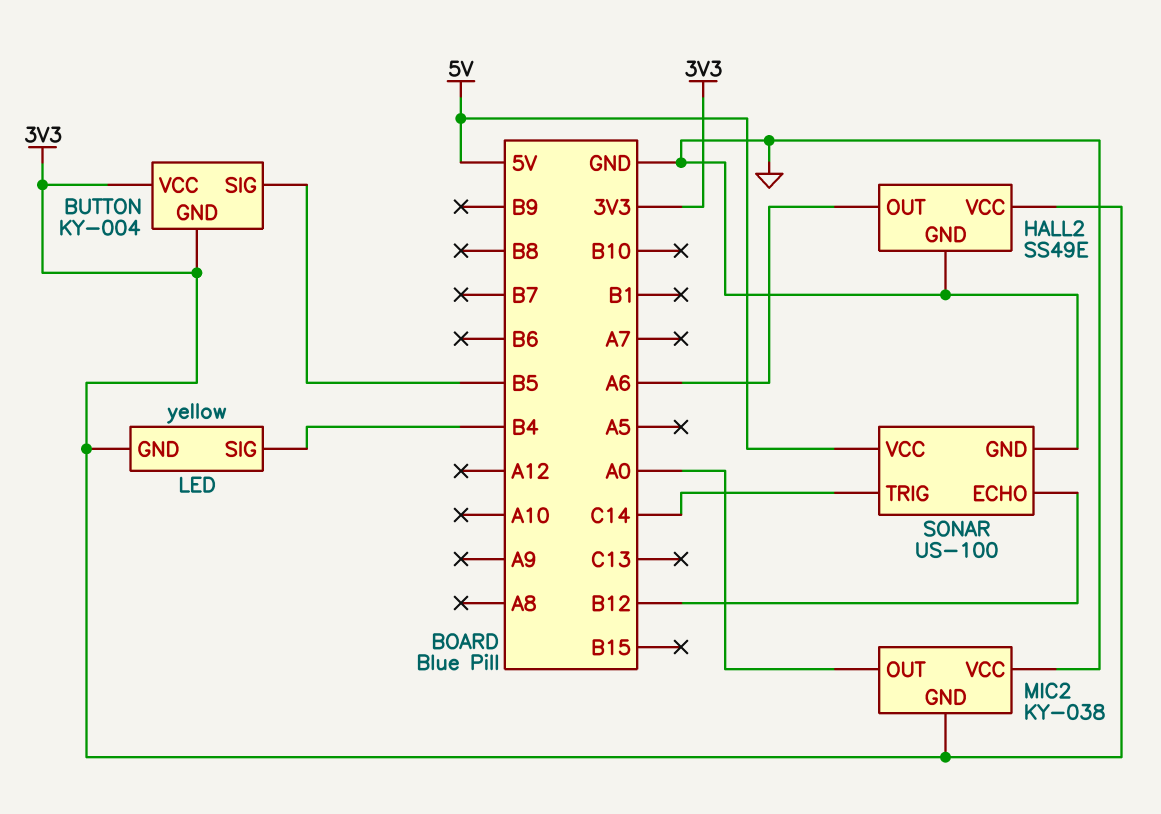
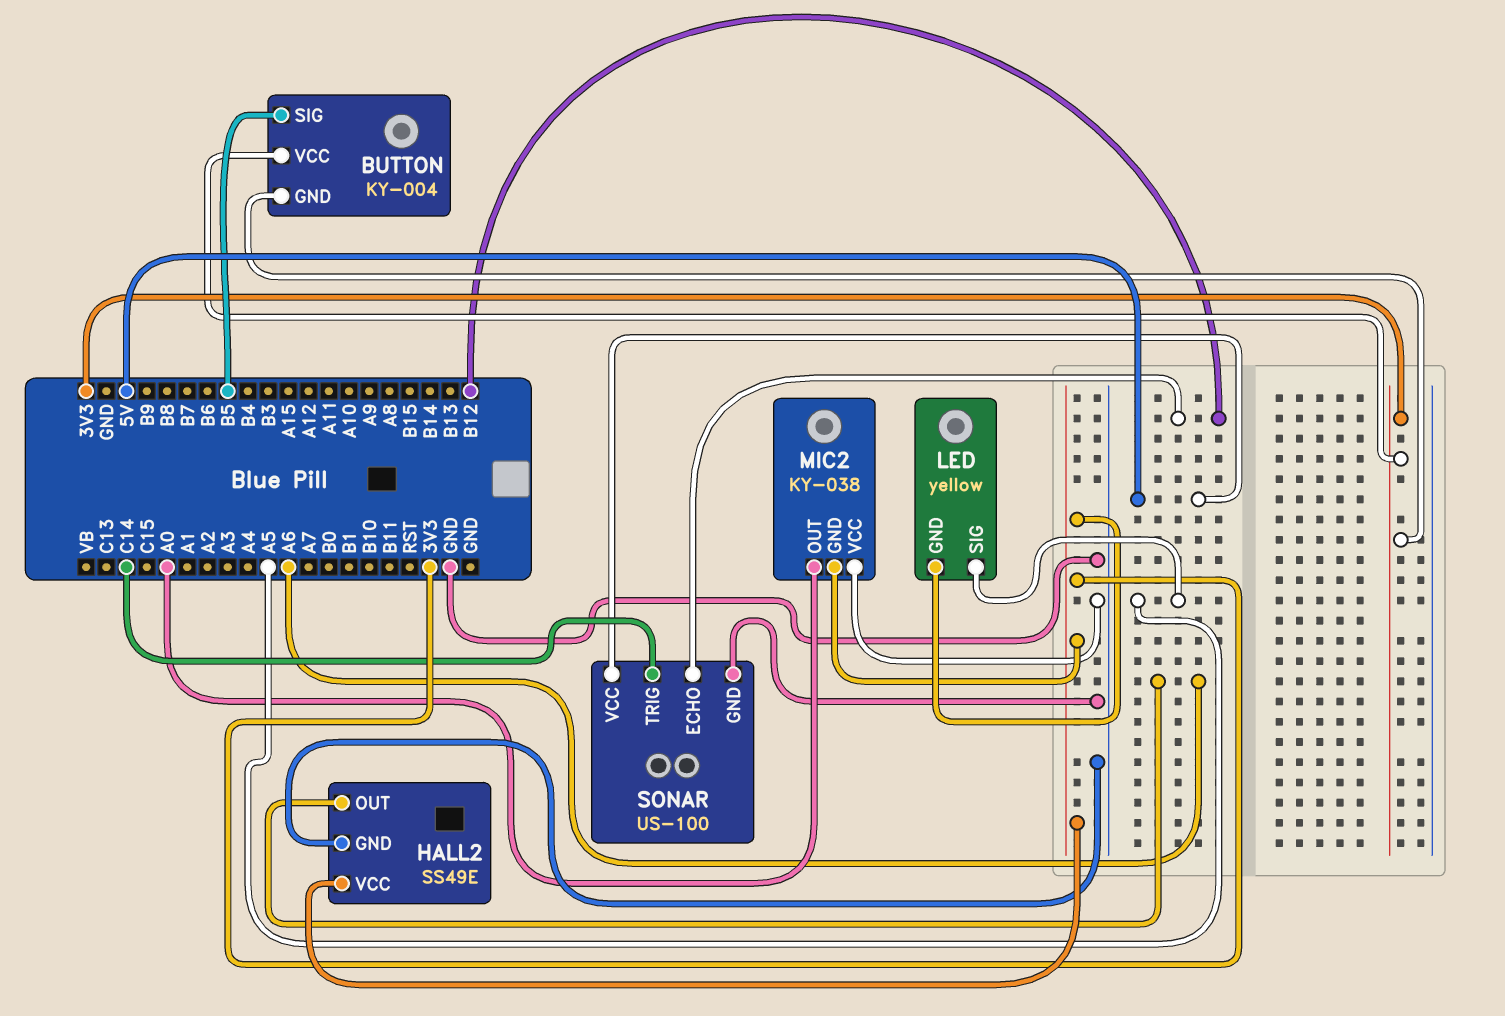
LED pin SIG: B4 -> A5

